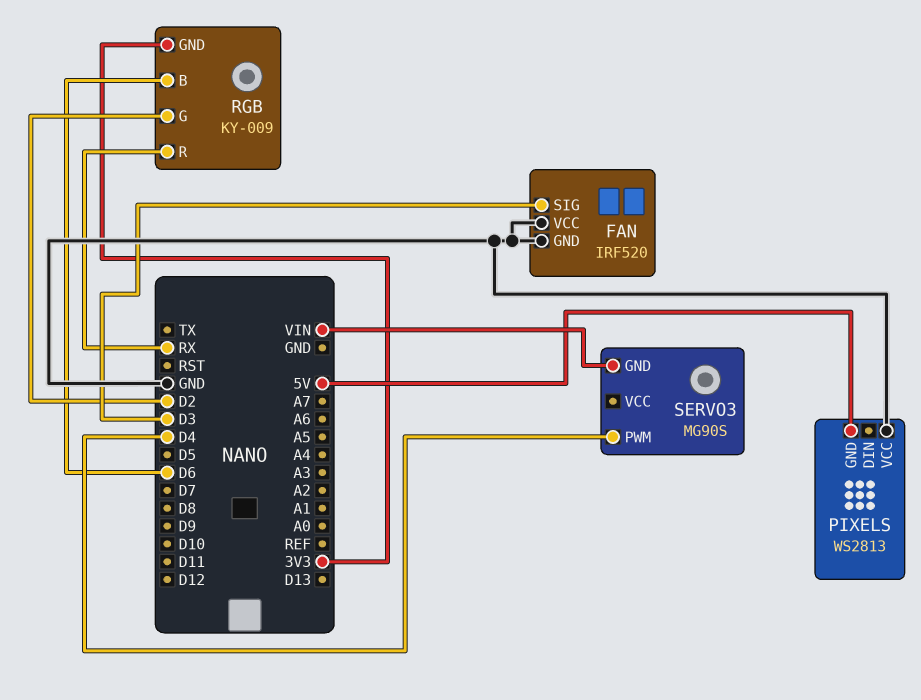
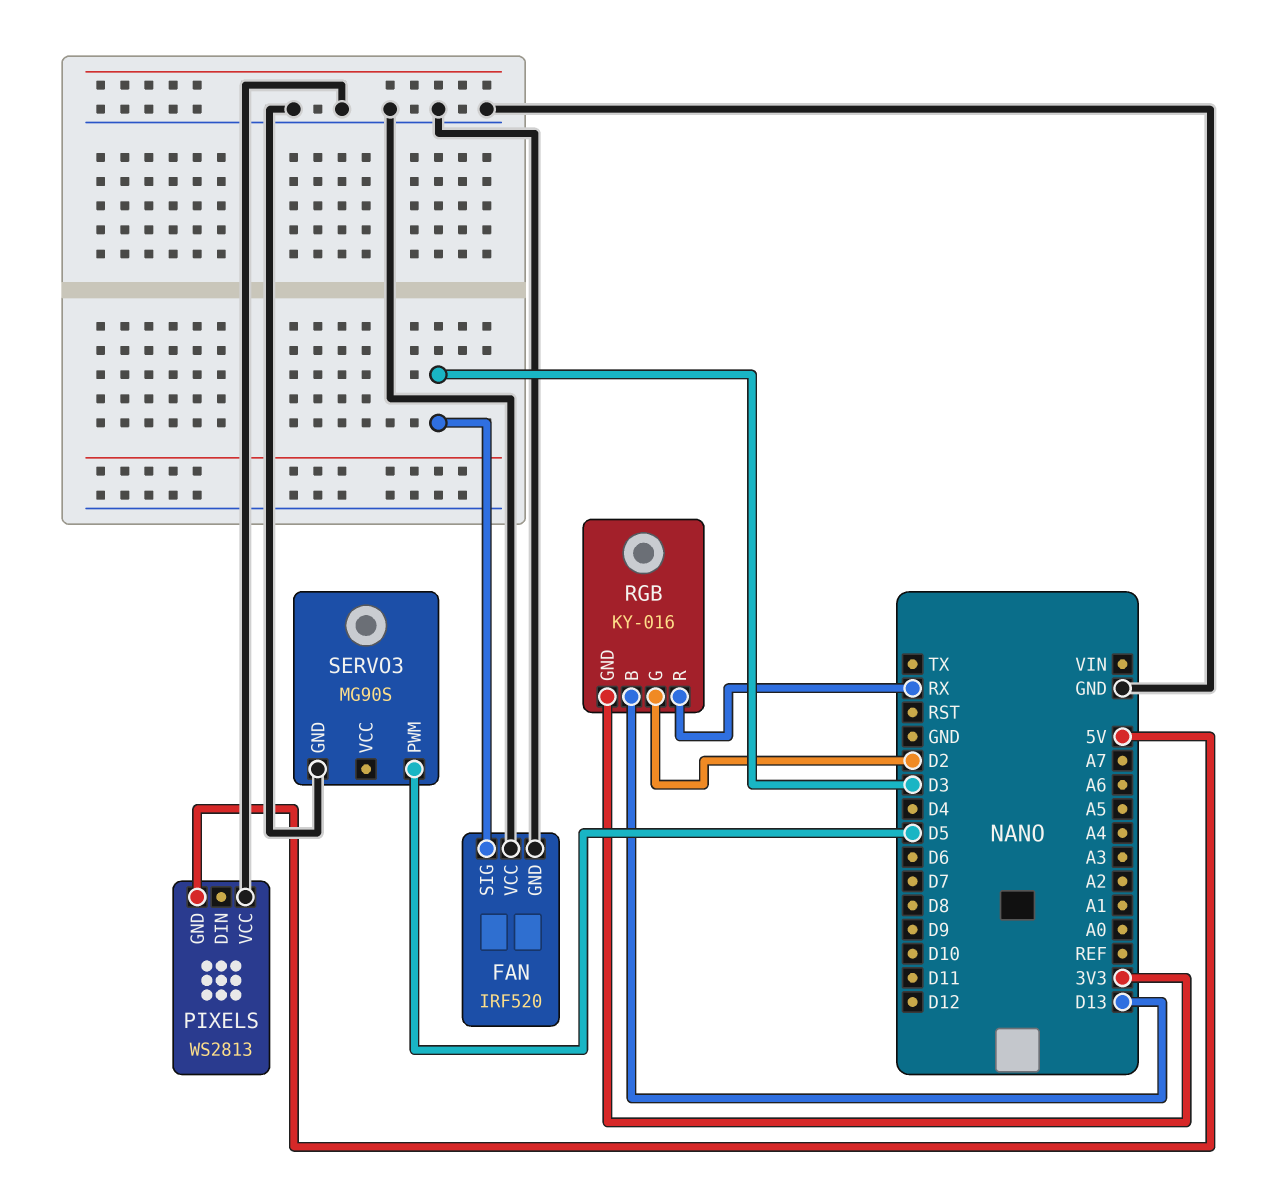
RGB: KY-009 -> KY-016
RGB pin B: D6 -> D13
SERVO3 pin GND: VIN -> GND
SERVO3 pin PWM: D4 -> D5

